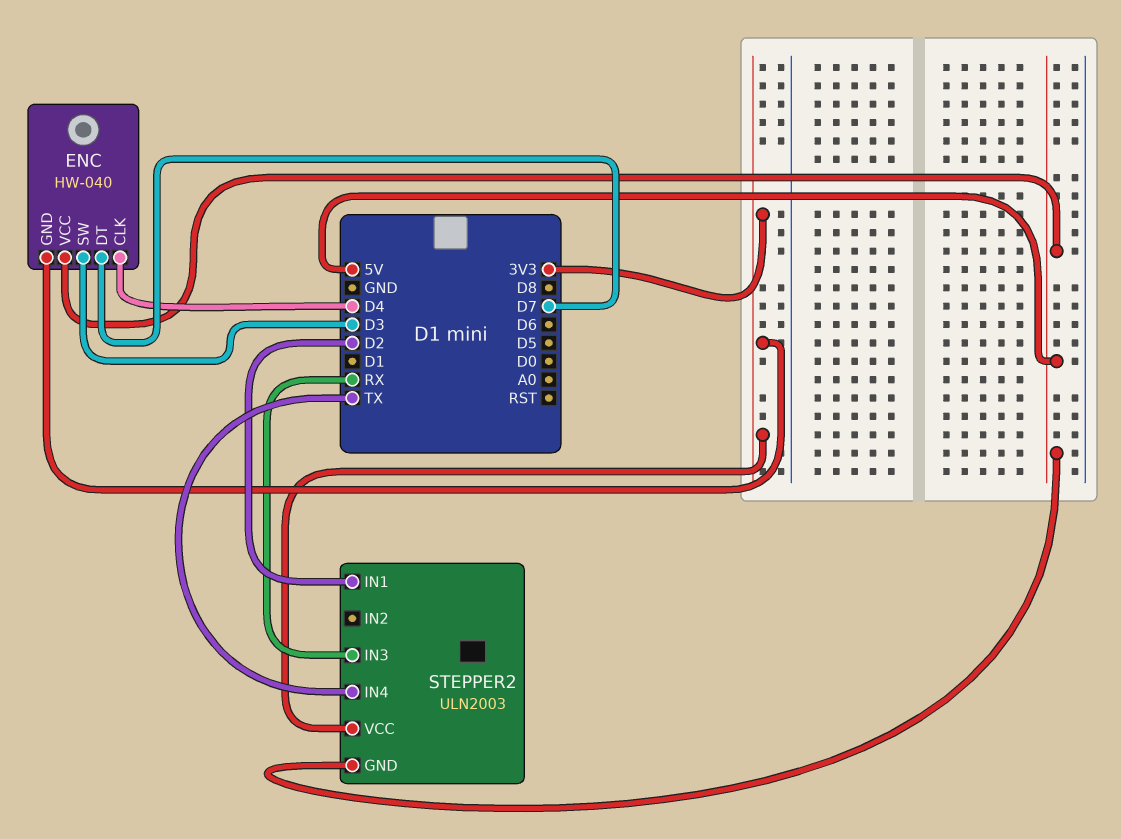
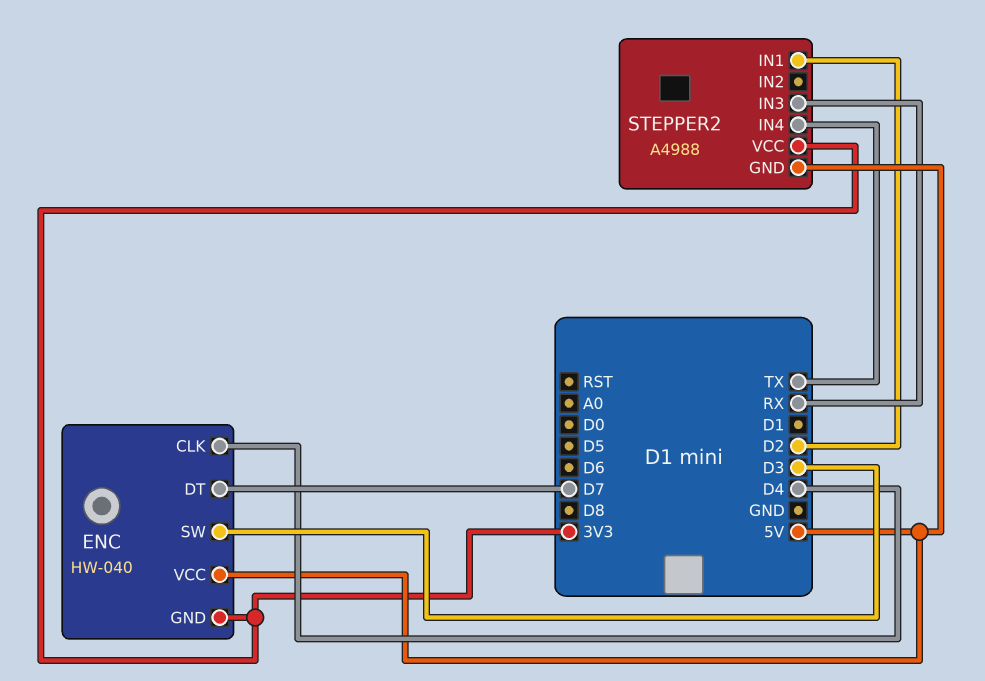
STEPPER2: ULN2003 -> A4988

